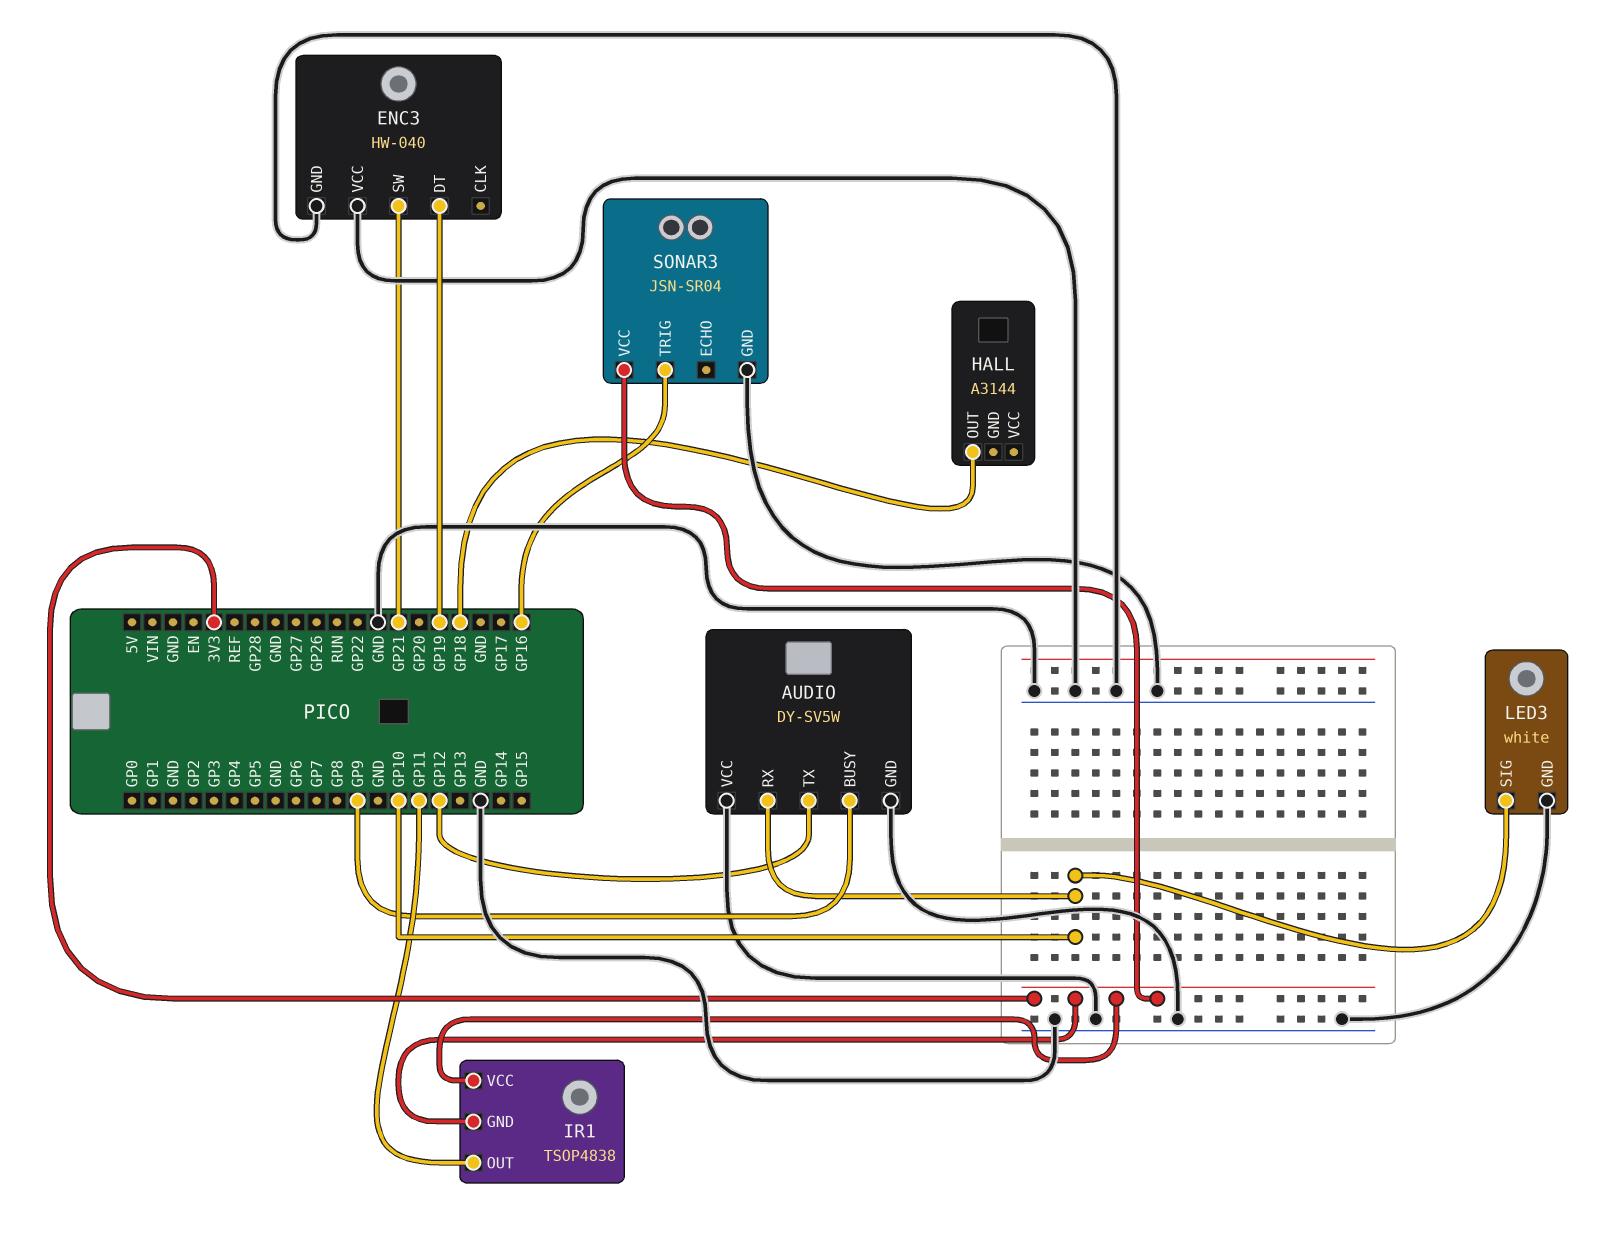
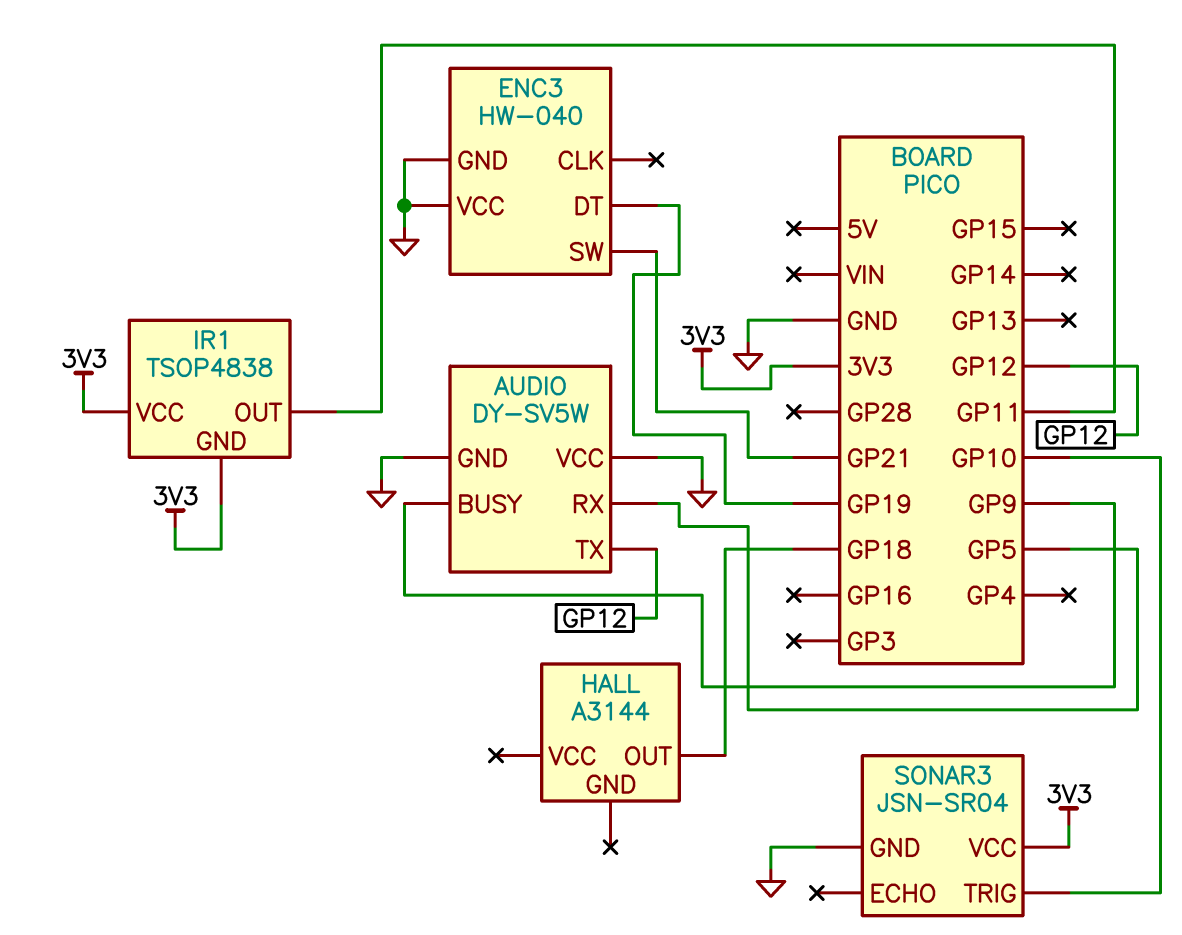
AUDIO pin RX: GP10 -> GP5
LED3: white -> none
LED3 pin GND: GND -> none
LED3 pin SIG: GP10 -> none
SONAR3 pin TRIG: GP16 -> GP10

